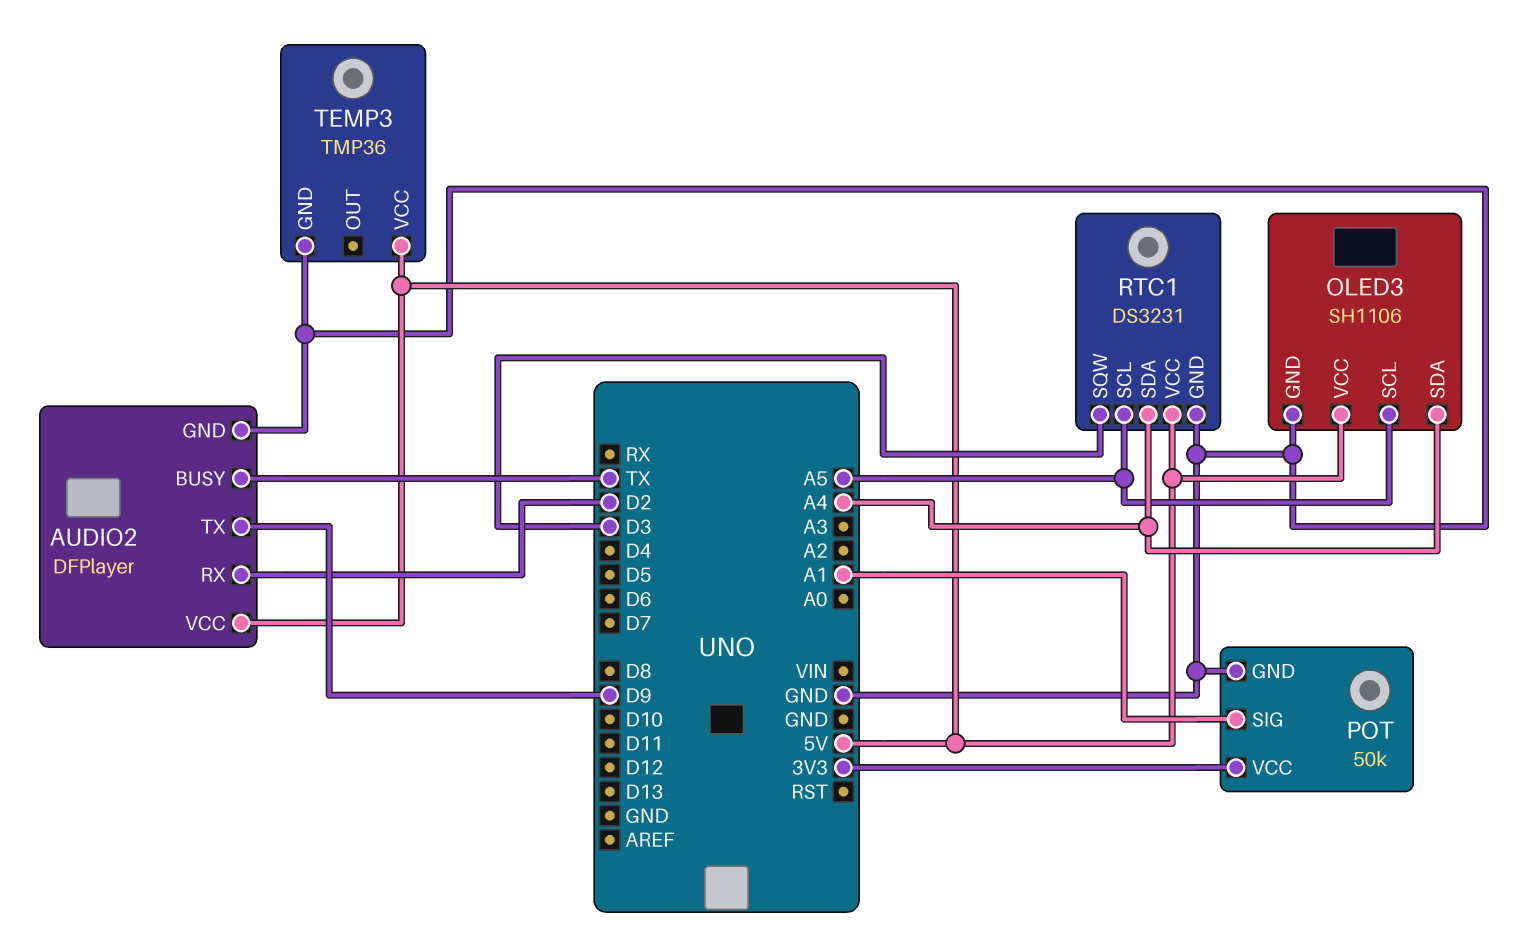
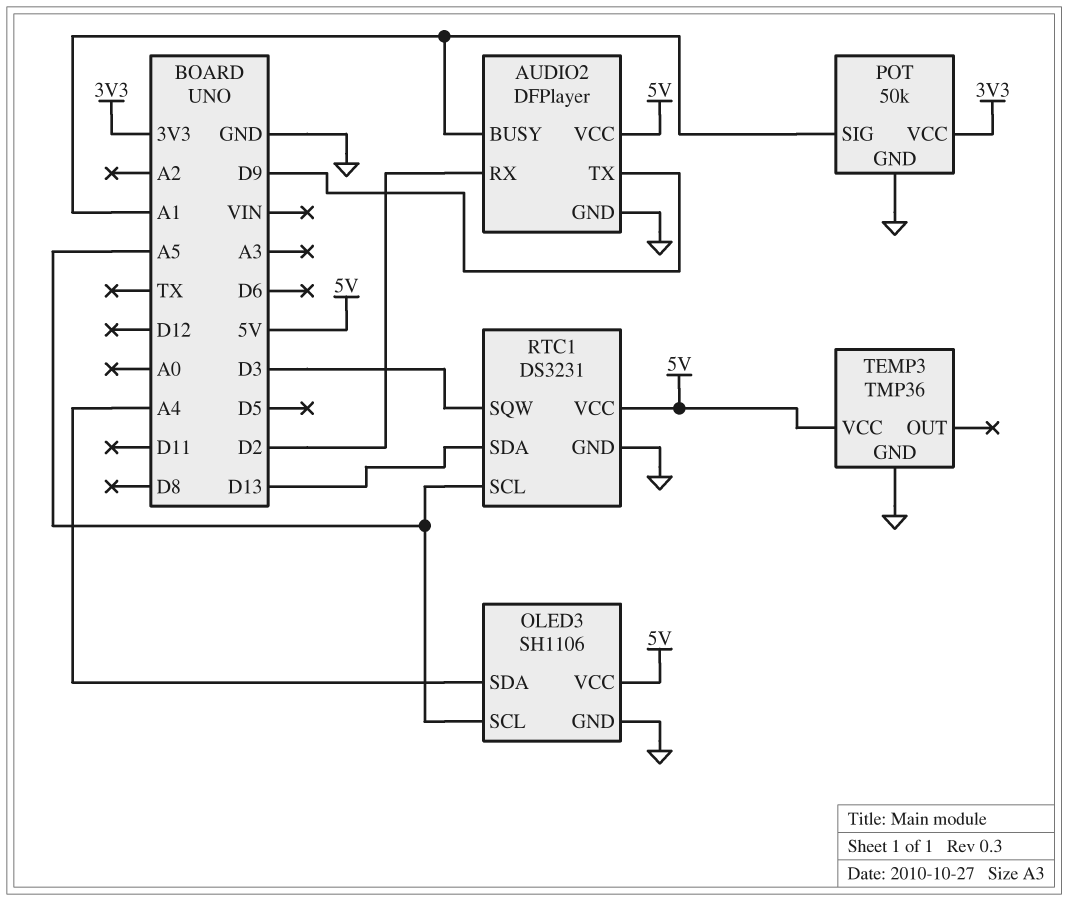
AUDIO2 pin BUSY: TX -> A1
RTC1 pin SDA: A4 -> D13

